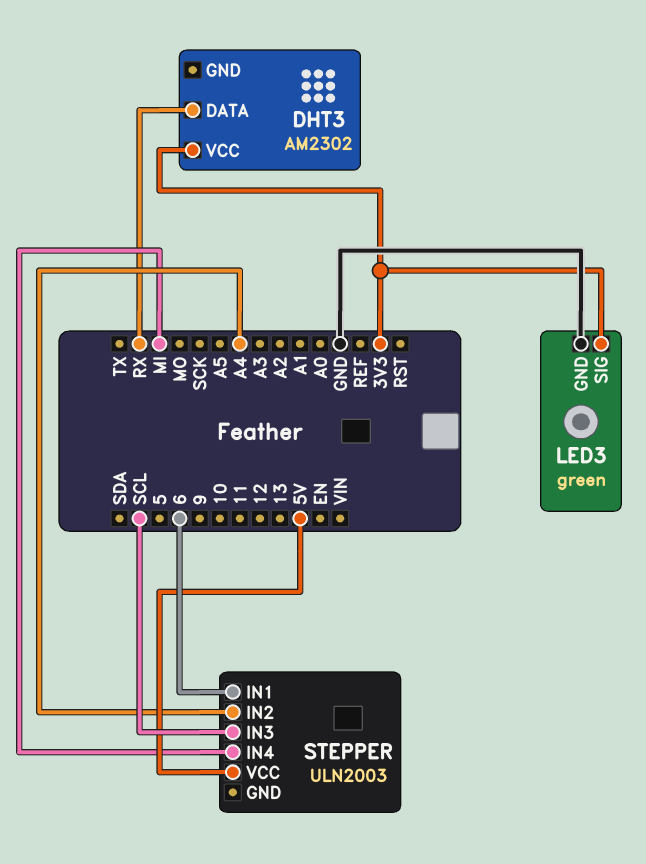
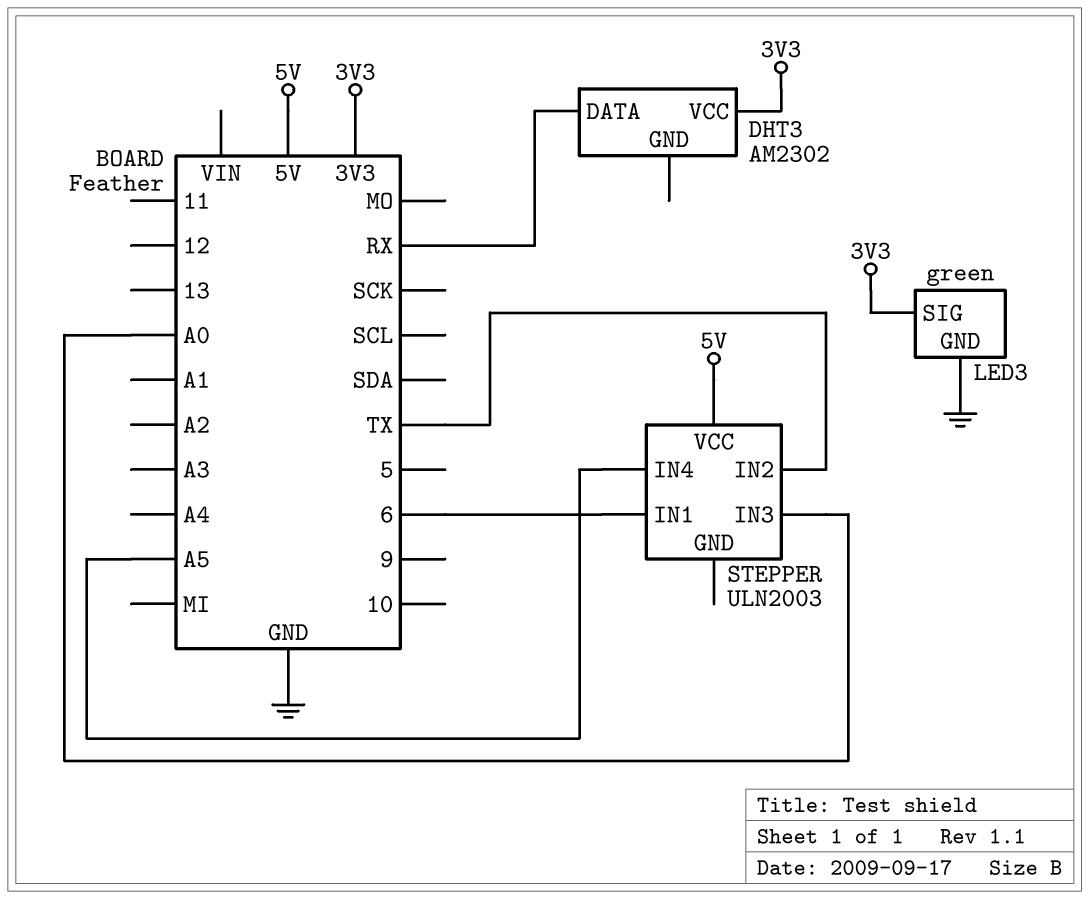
STEPPER pin IN2: A4 -> TX
STEPPER pin IN3: SCL -> A0
STEPPER pin IN4: MI -> A5

